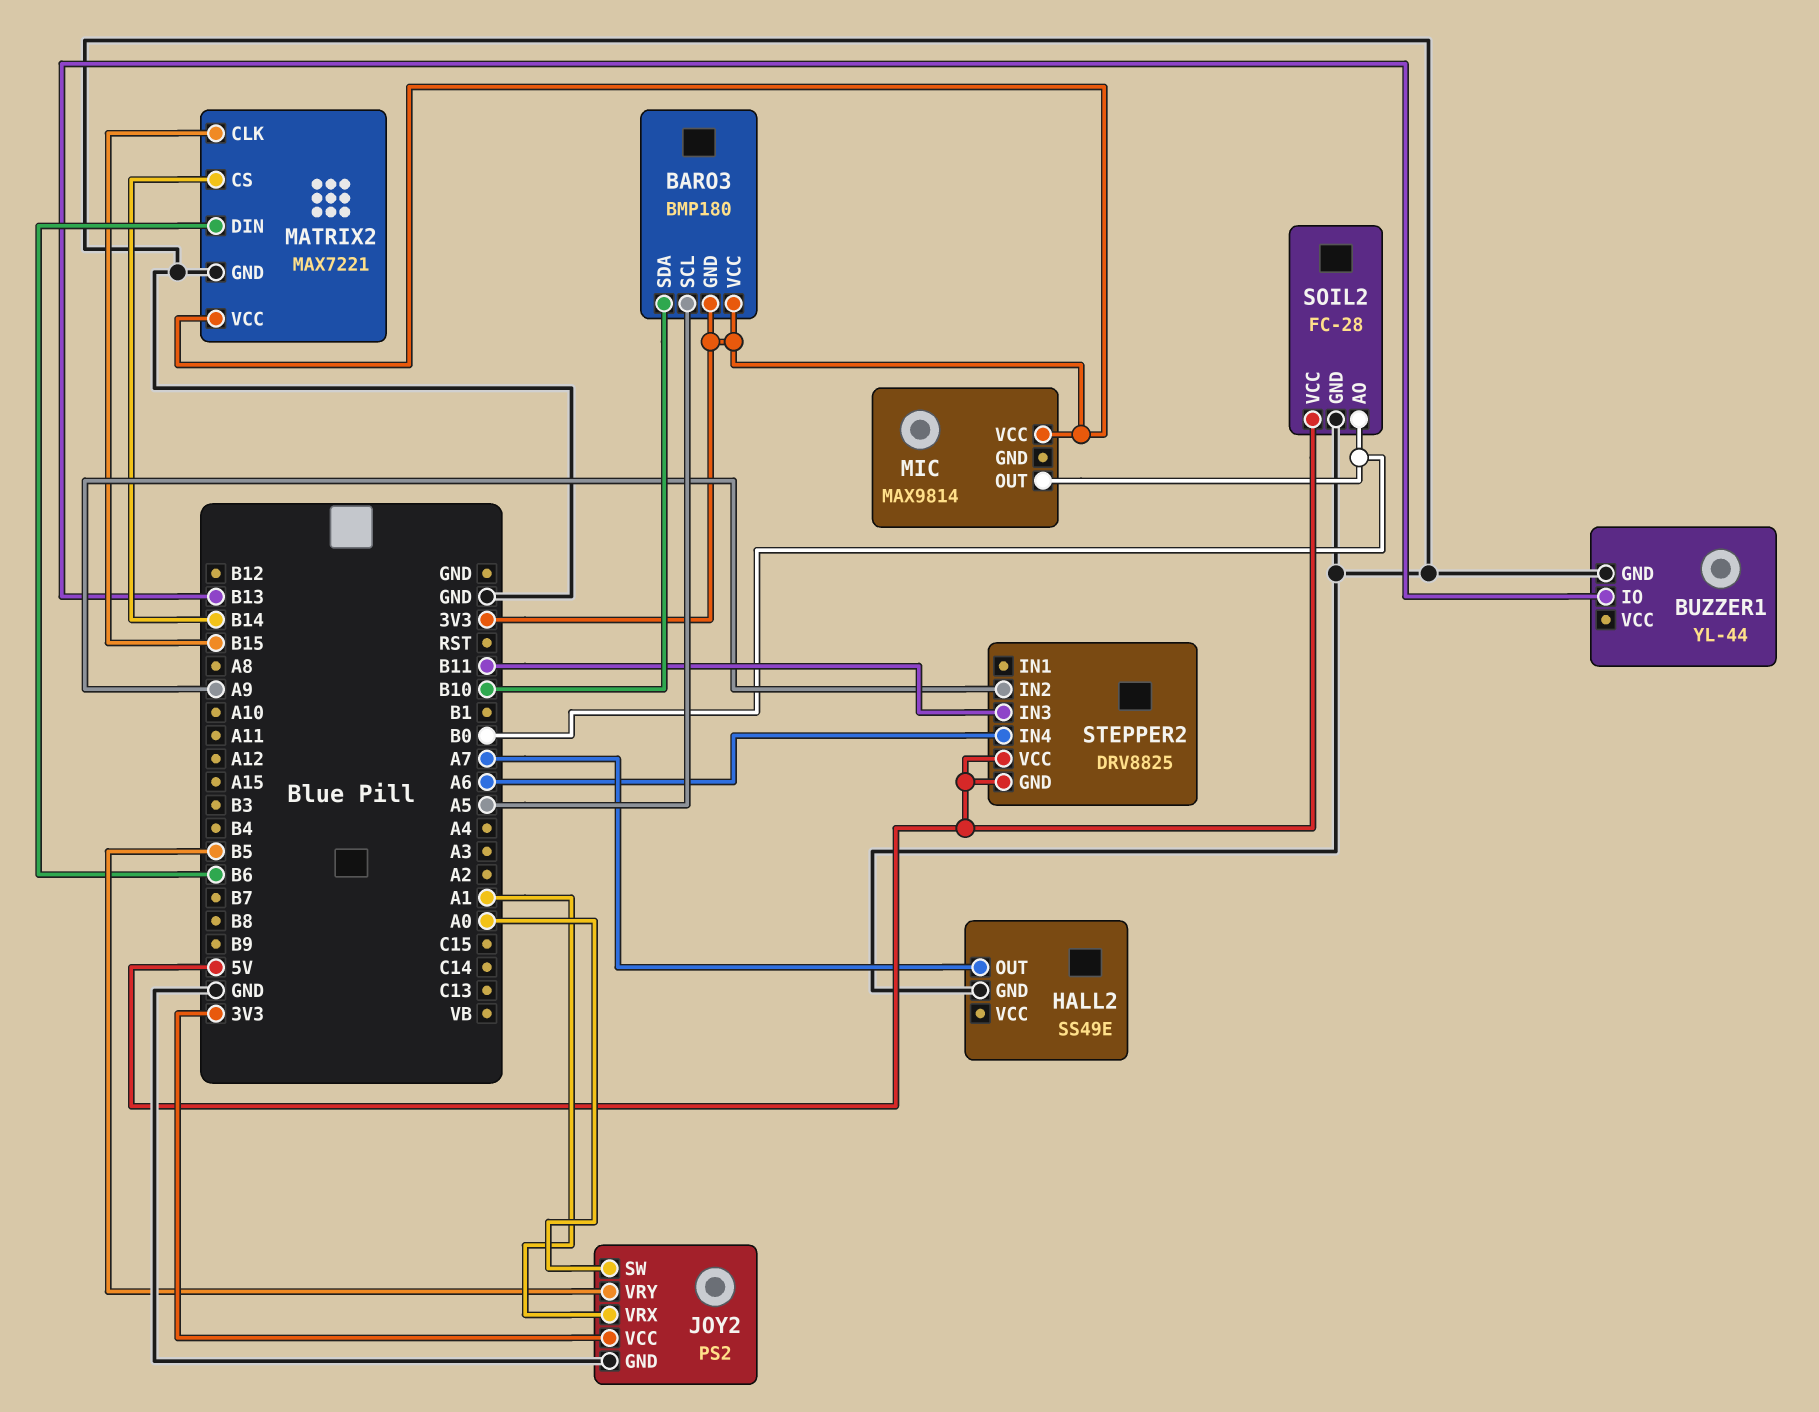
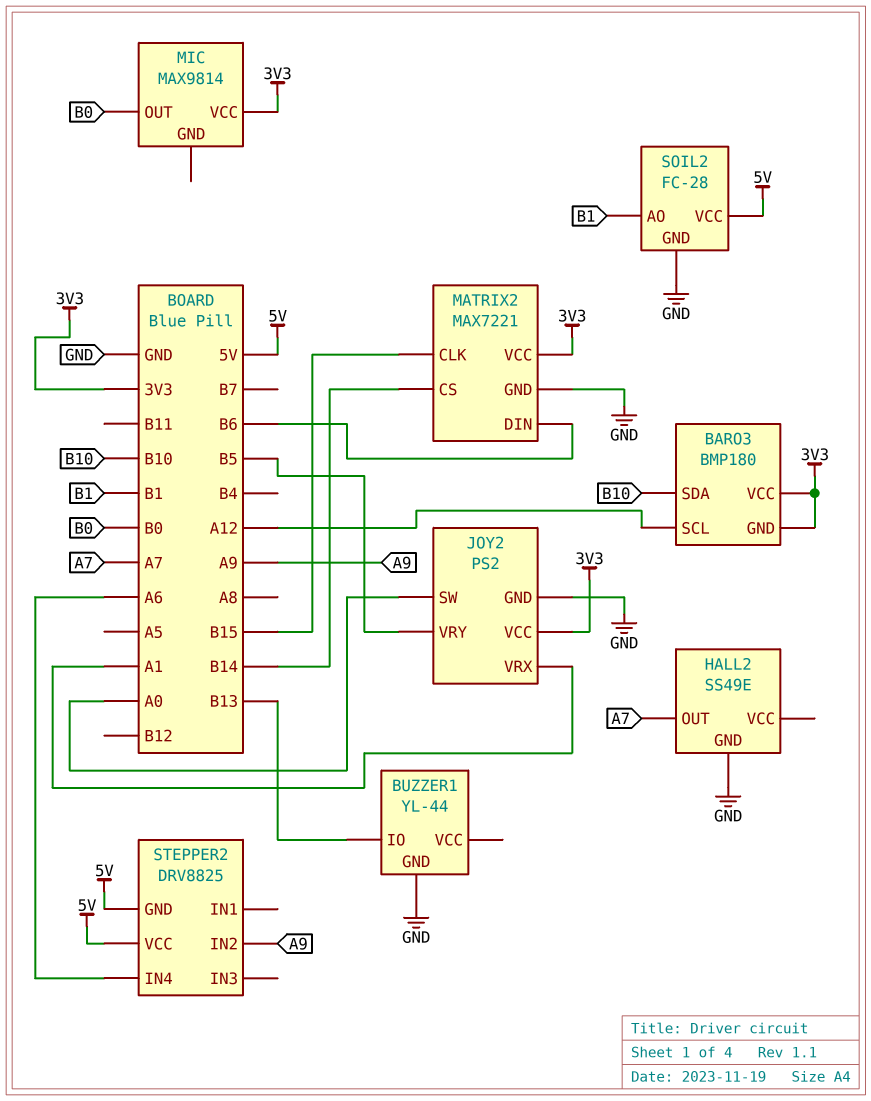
BARO3 pin SCL: A5 -> A12
SOIL2 pin AO: B0 -> B1
STEPPER2 pin IN3: B11 -> none

